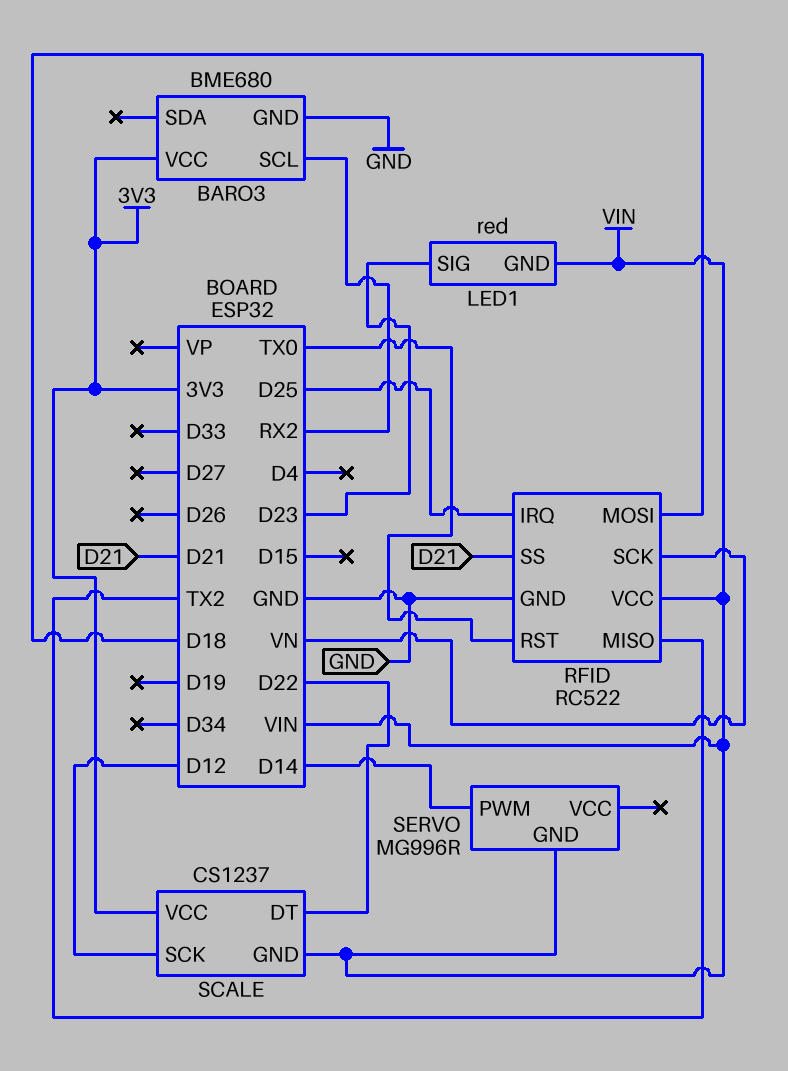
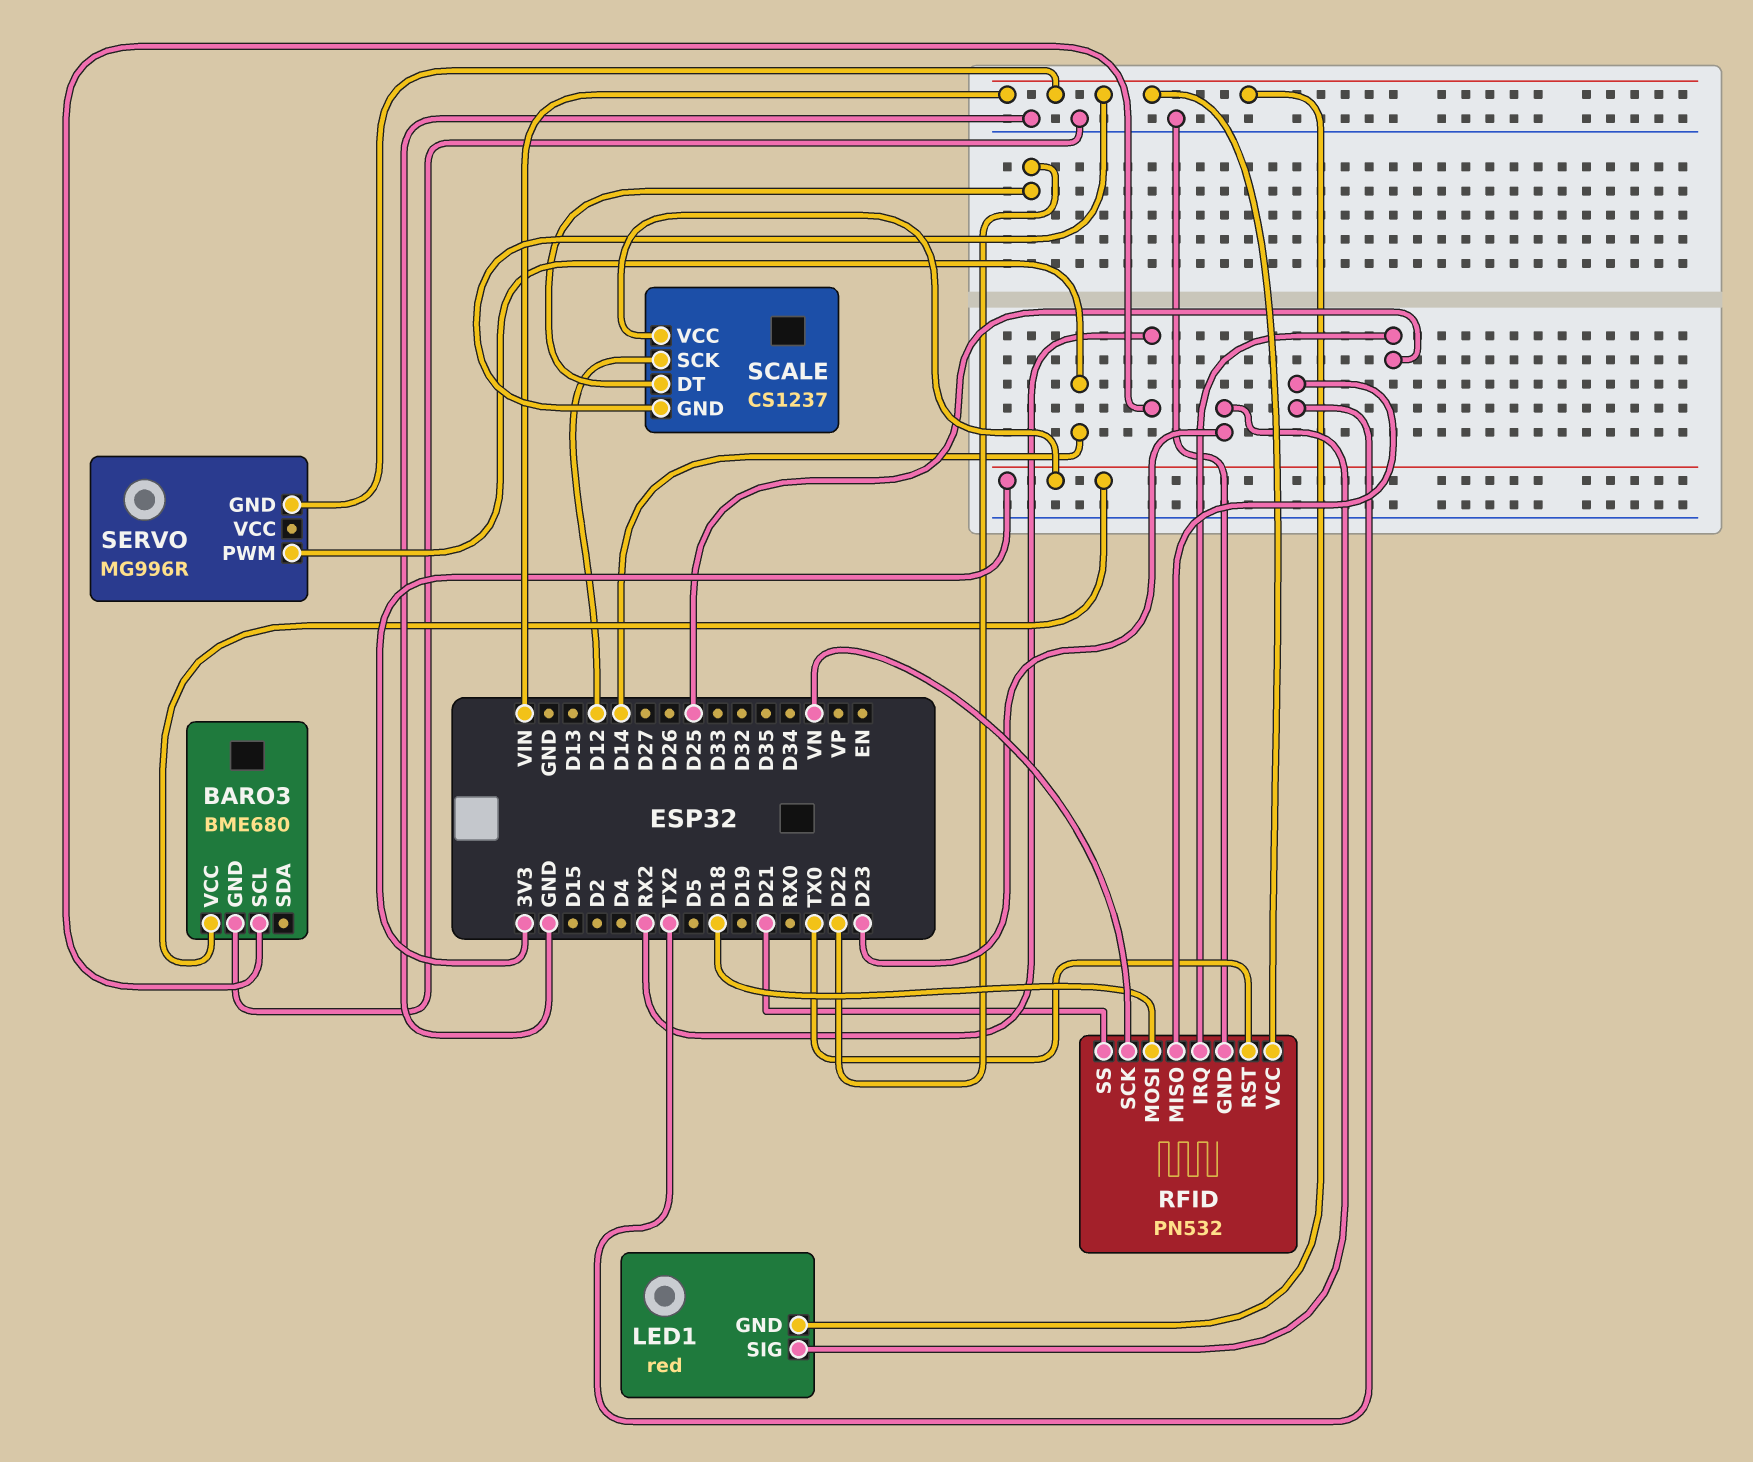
RFID: RC522 -> PN532

